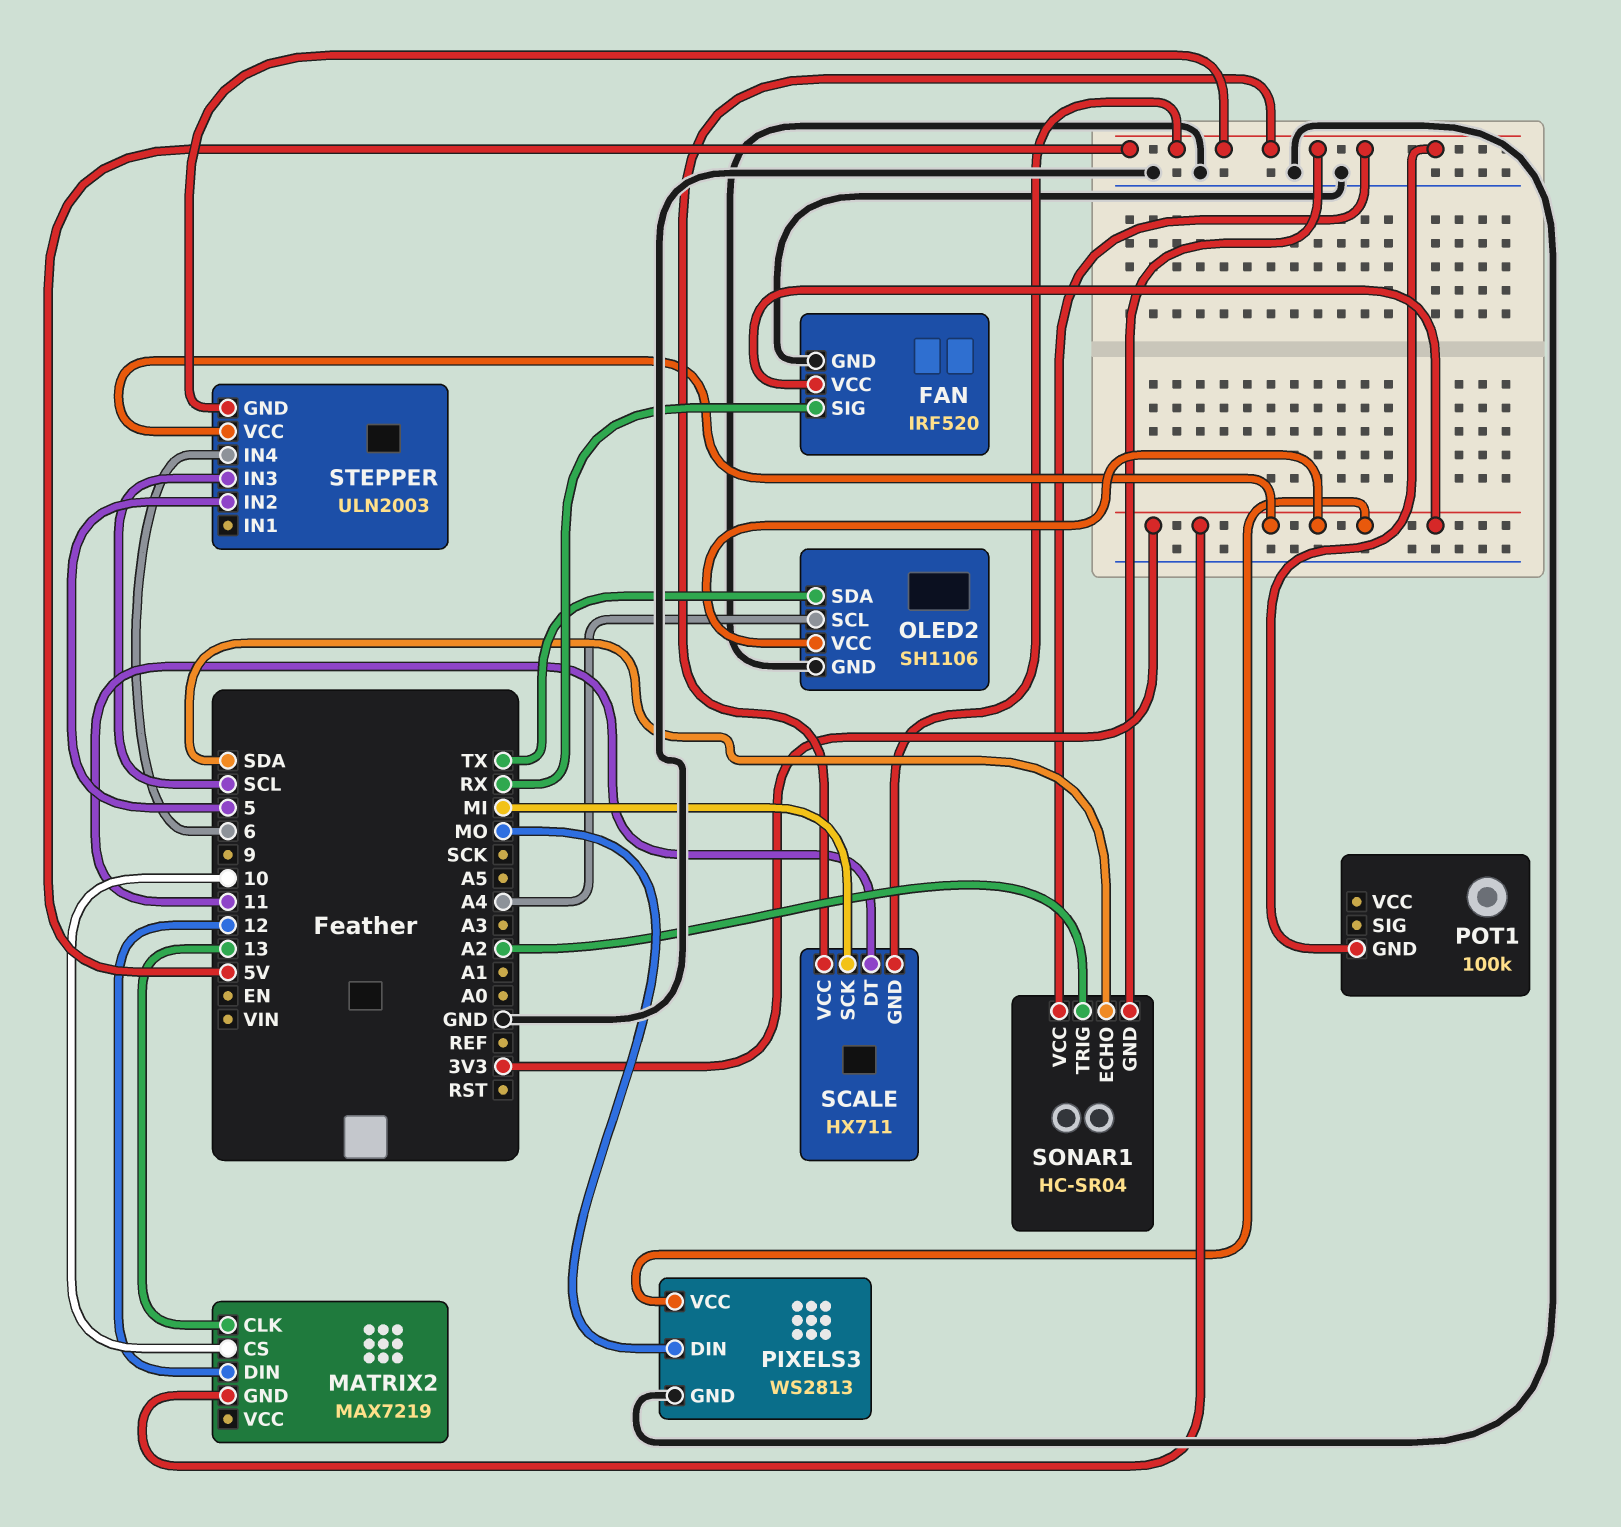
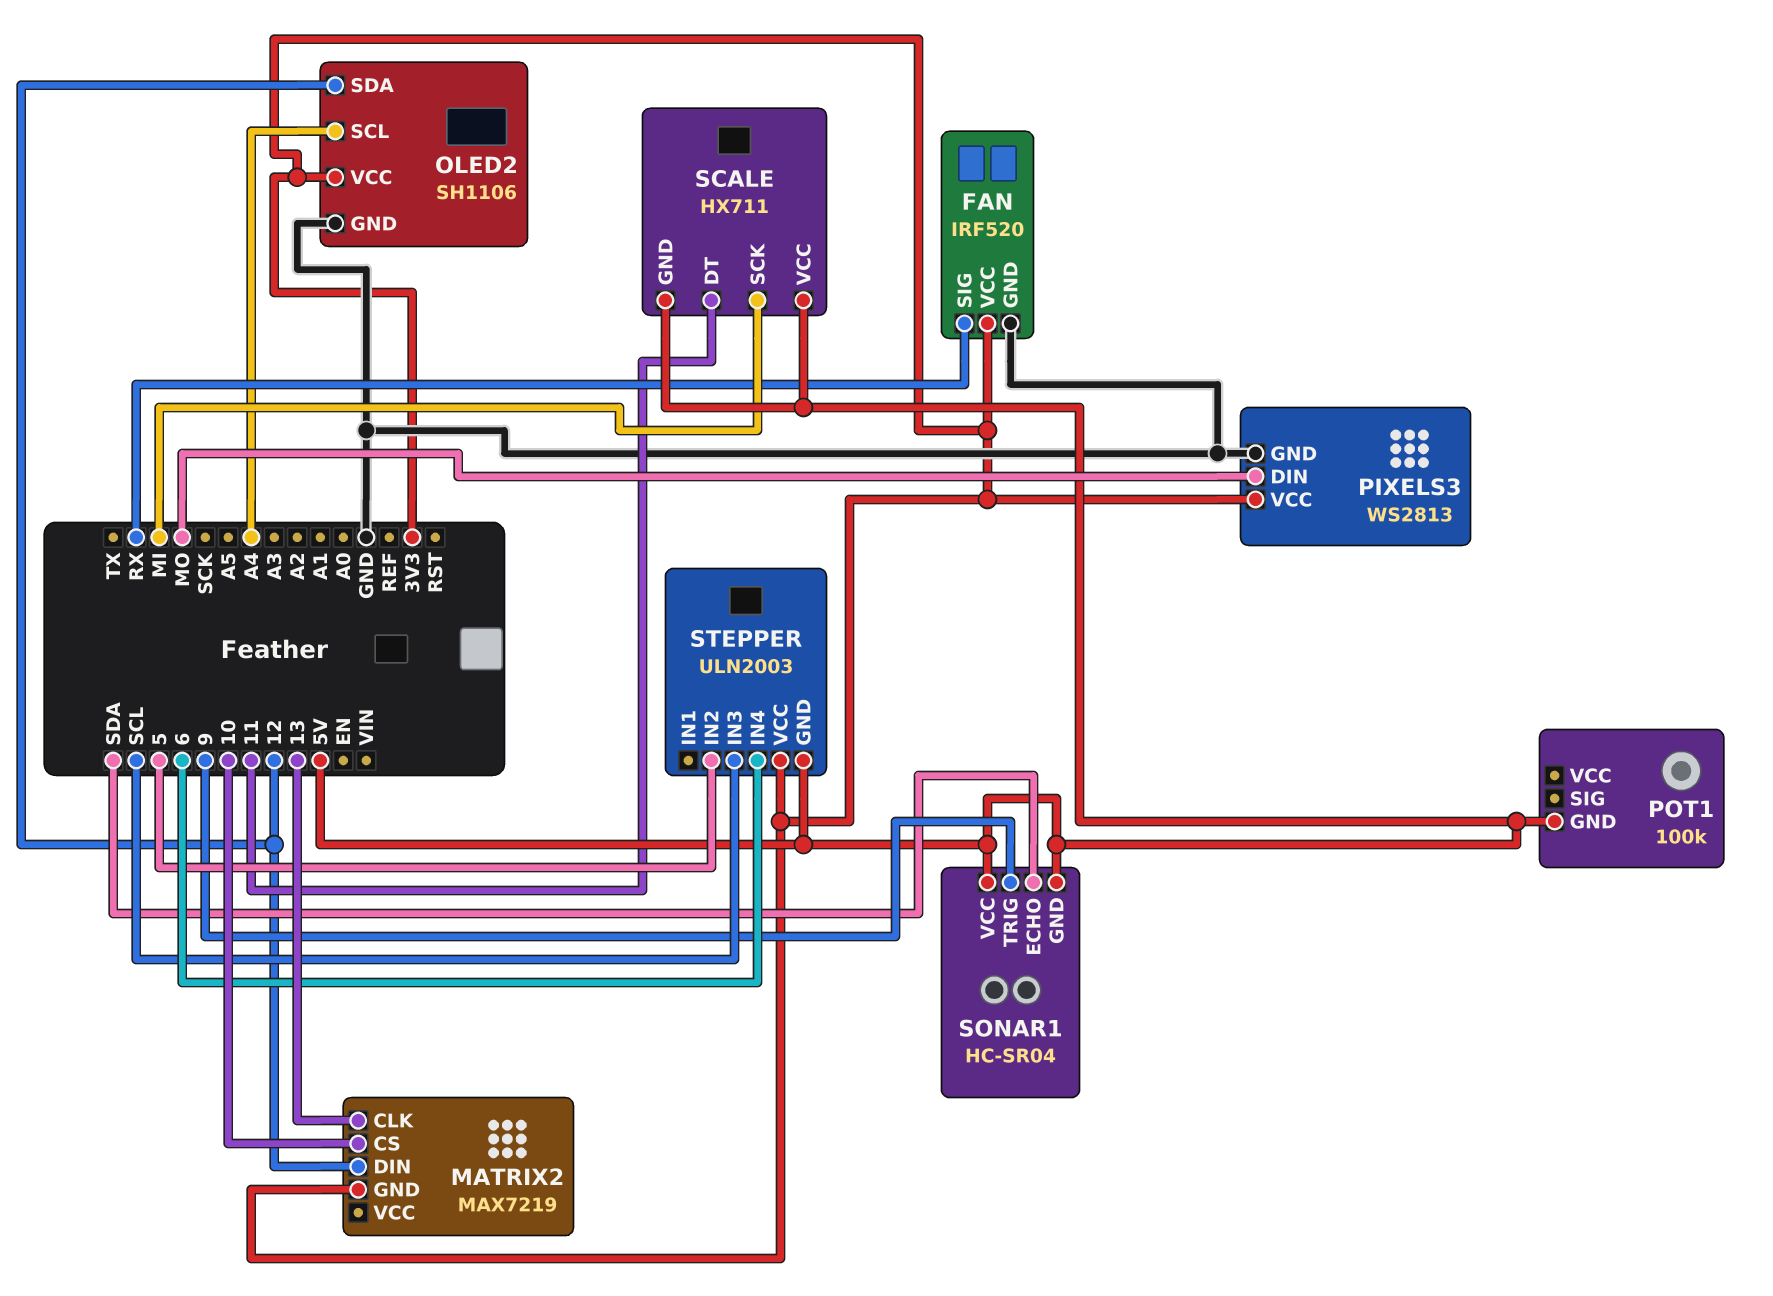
OLED2 pin SDA: TX -> 12
SONAR1 pin TRIG: A2 -> 9

